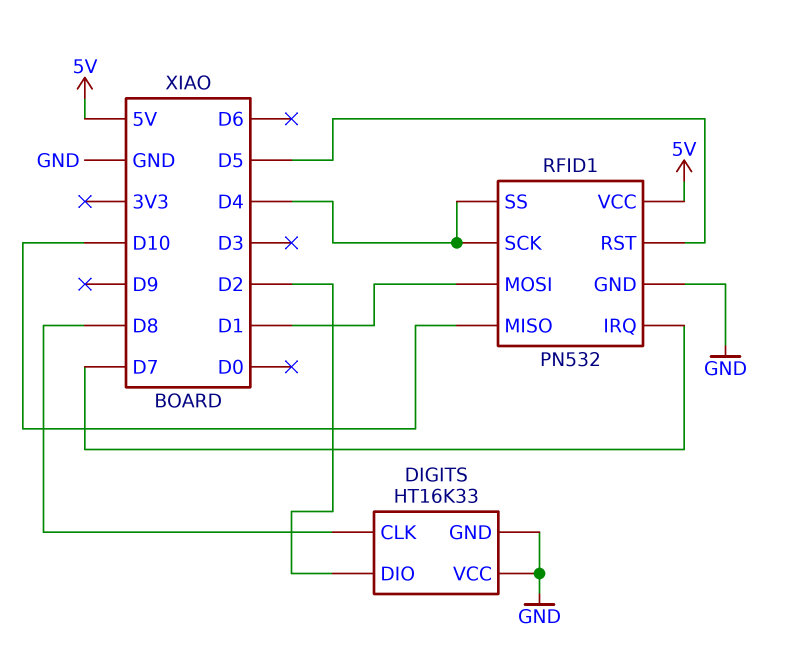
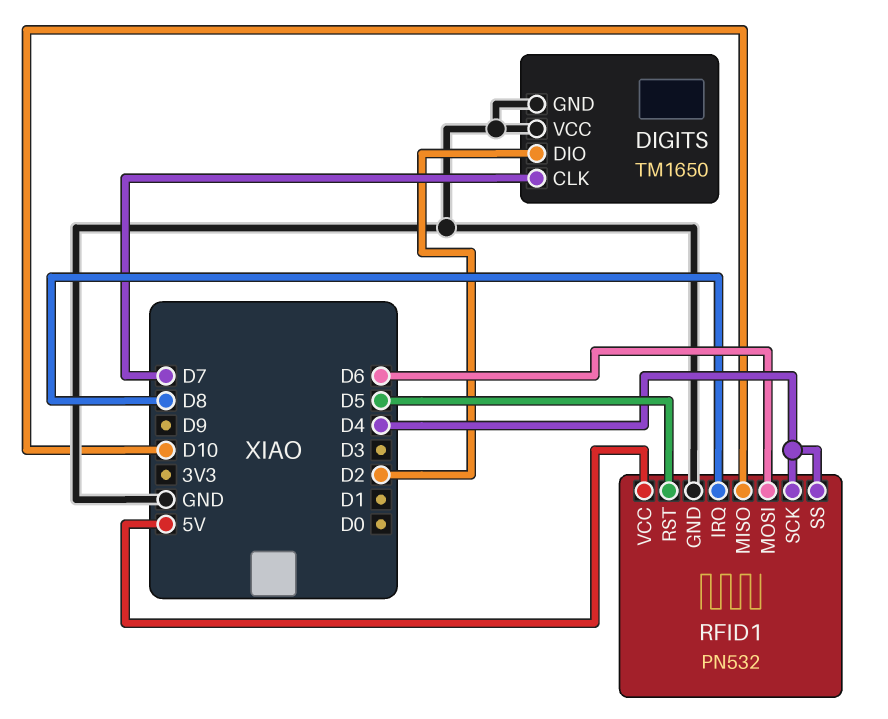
DIGITS: HT16K33 -> TM1650
DIGITS pin CLK: D8 -> D7
RFID1 pin IRQ: D7 -> D8
RFID1 pin MOSI: D1 -> D6

